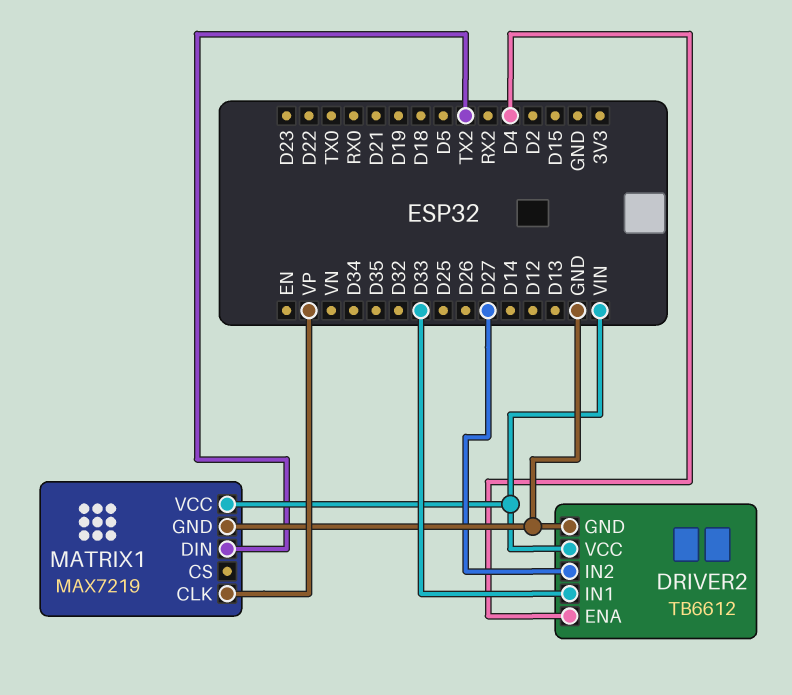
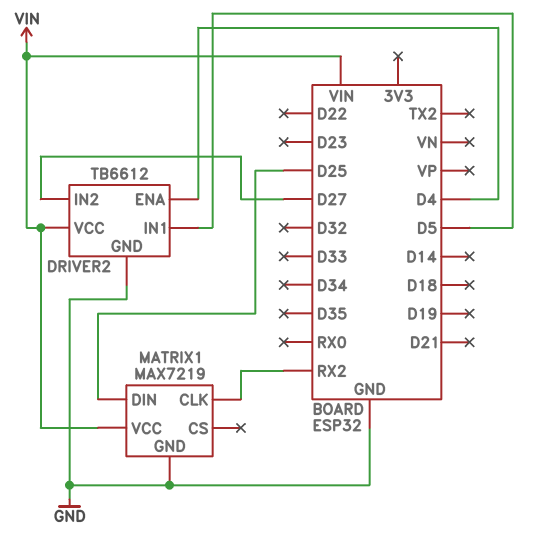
DRIVER2 pin IN1: D33 -> D5
MATRIX1 pin CLK: VP -> RX2
MATRIX1 pin DIN: TX2 -> D25

